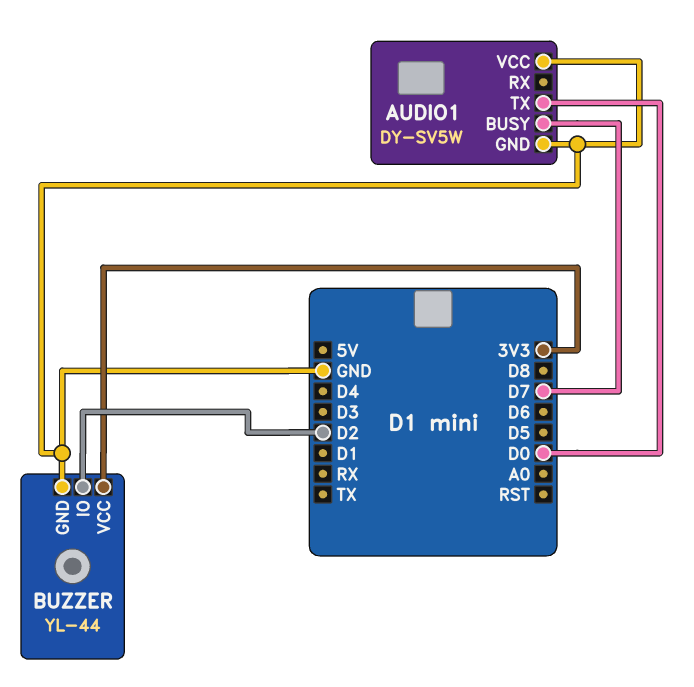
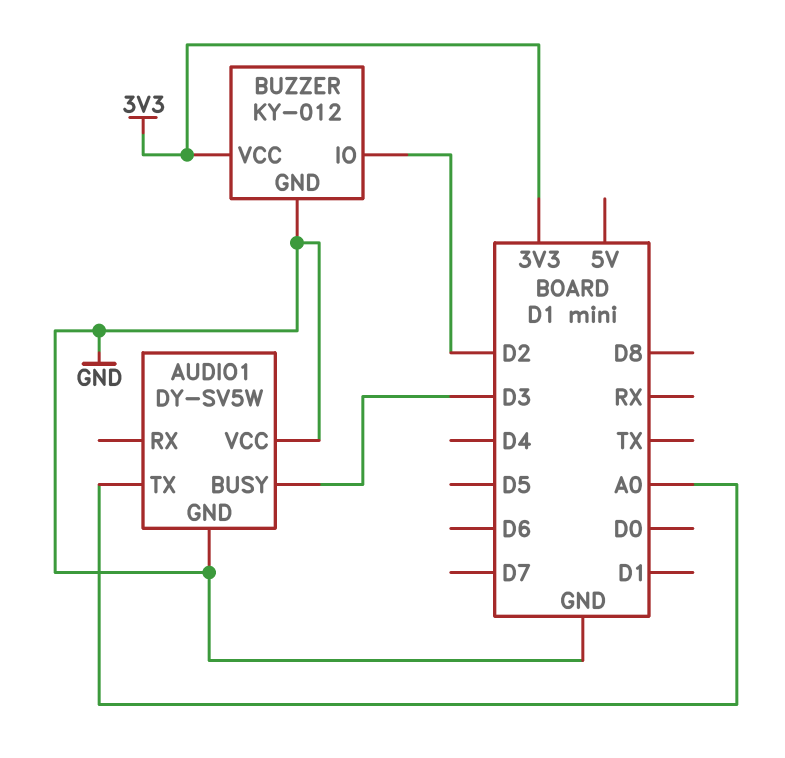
AUDIO1 pin BUSY: D7 -> D3
AUDIO1 pin TX: D0 -> A0
BUZZER: YL-44 -> KY-012

